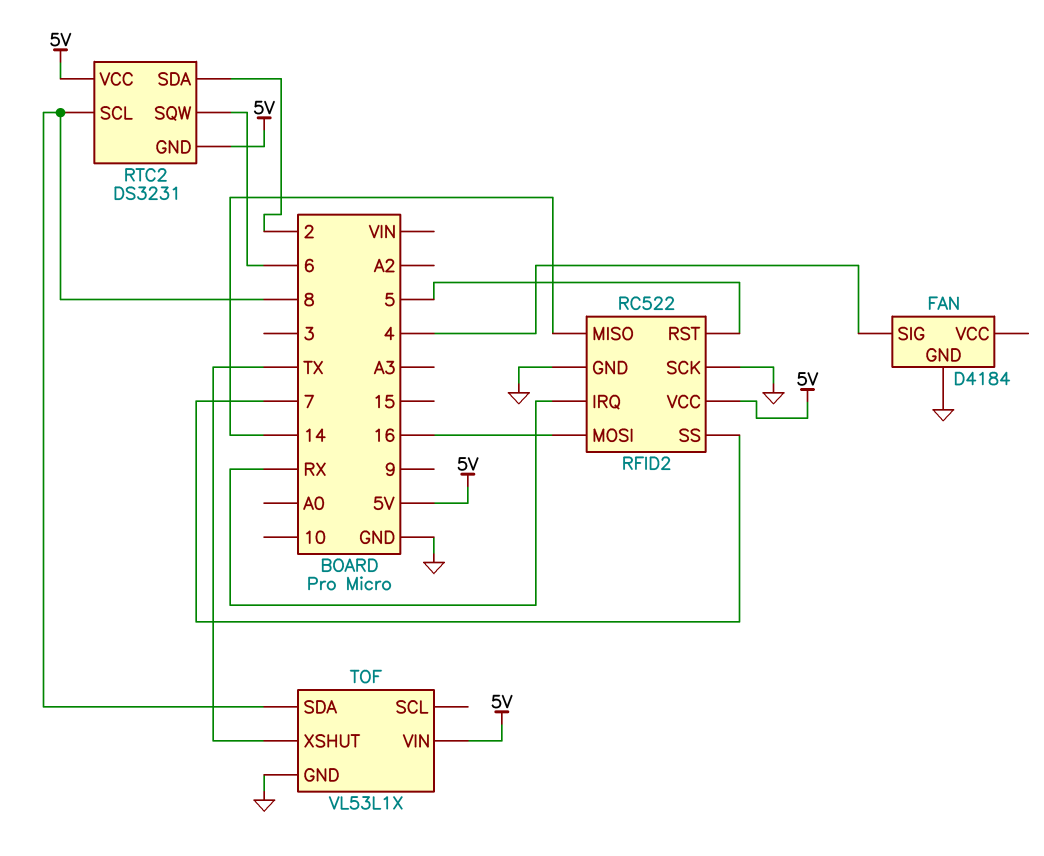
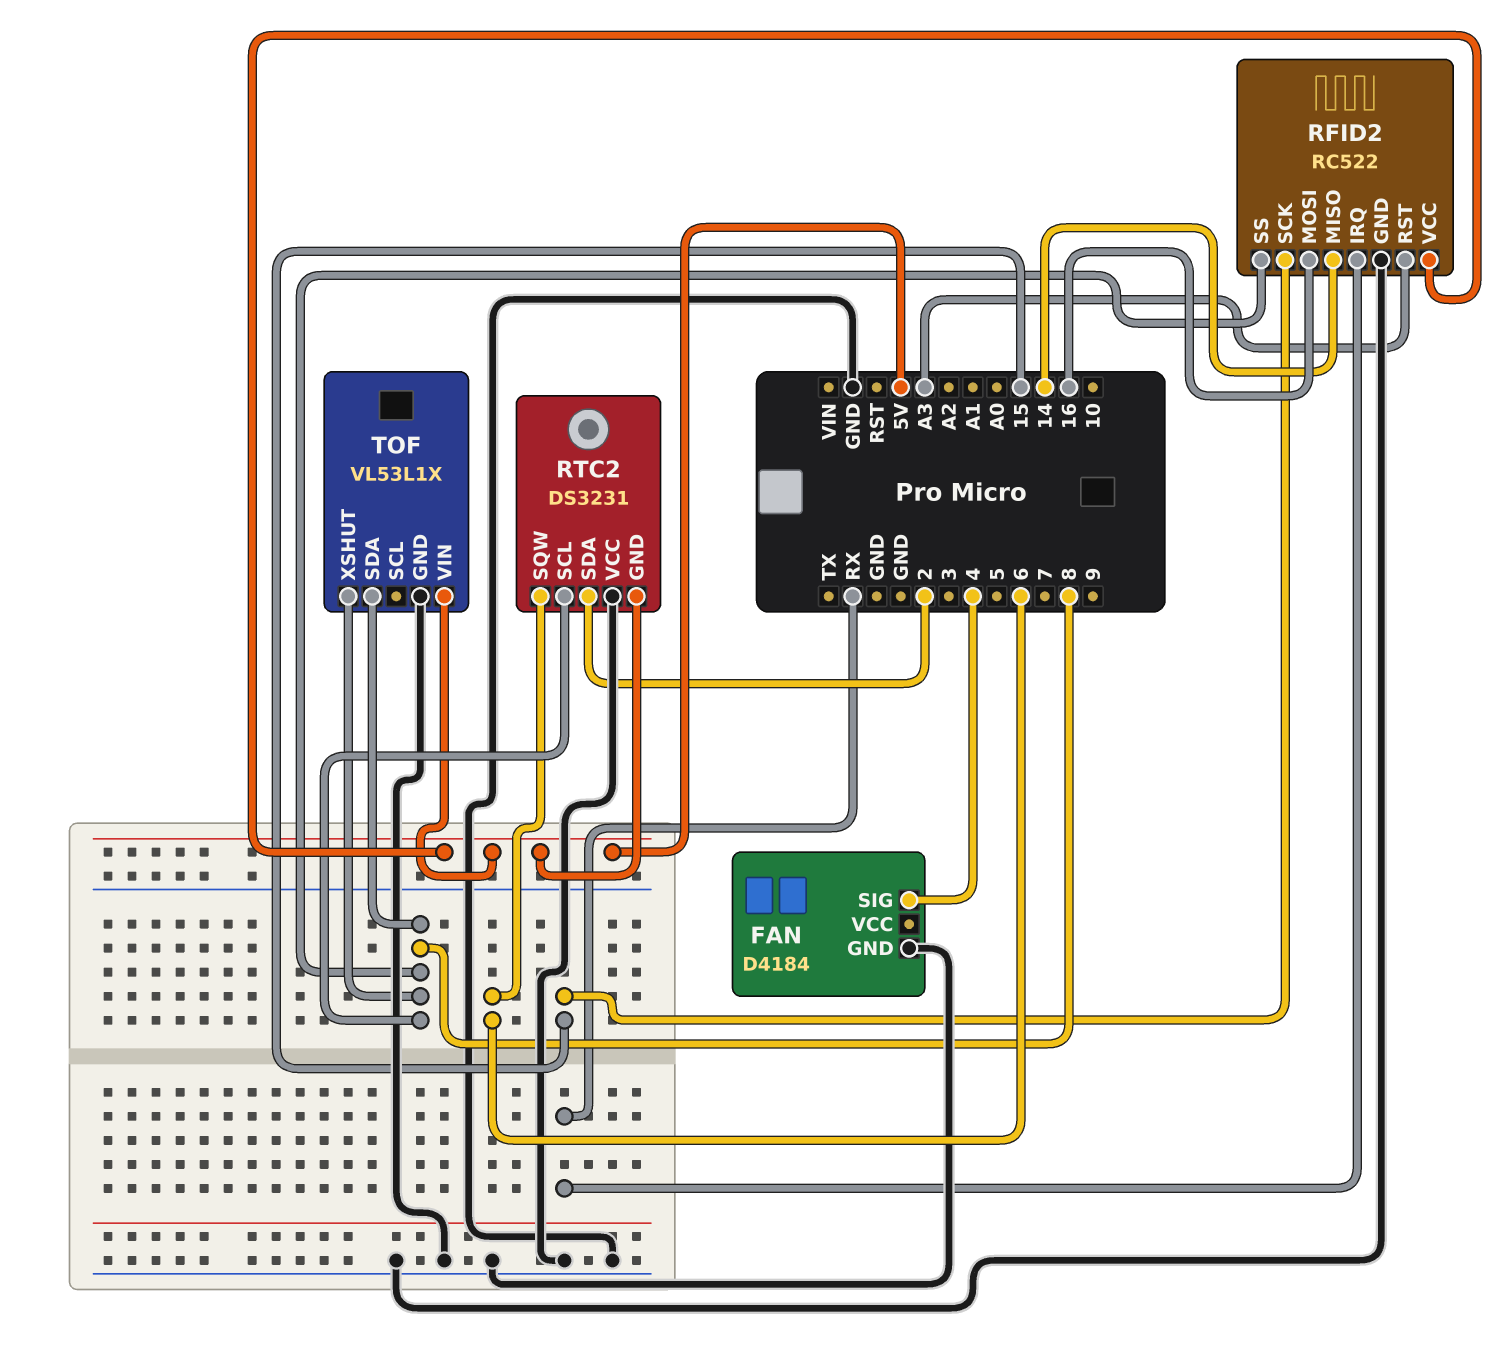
RFID2 pin RST: 5 -> A3
RFID2 pin SCK: GND -> 15
RFID2 pin SS: 7 -> 8
RTC2 pin VCC: 5V -> GND
TOF pin XSHUT: TX -> 8

